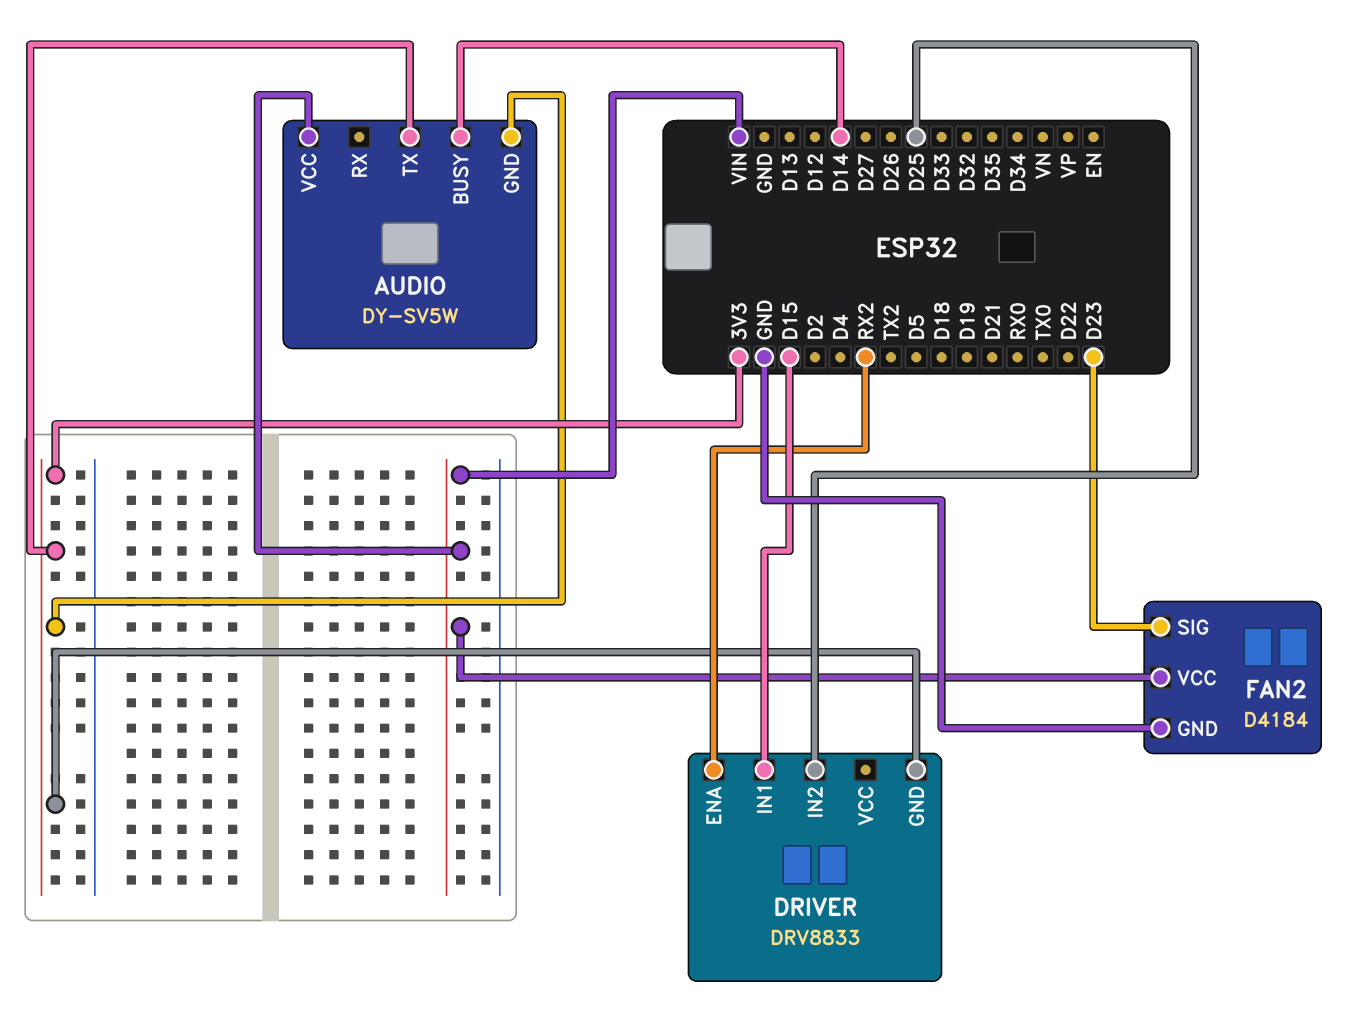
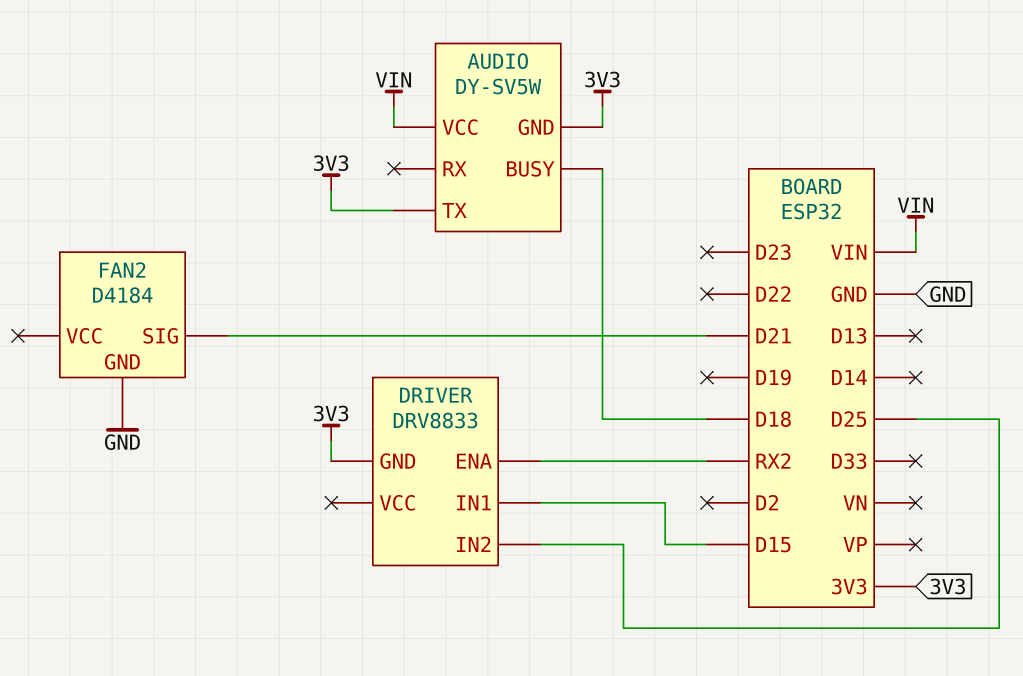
AUDIO pin BUSY: D14 -> D18
FAN2 pin SIG: D23 -> D21
FAN2 pin VCC: VIN -> none

